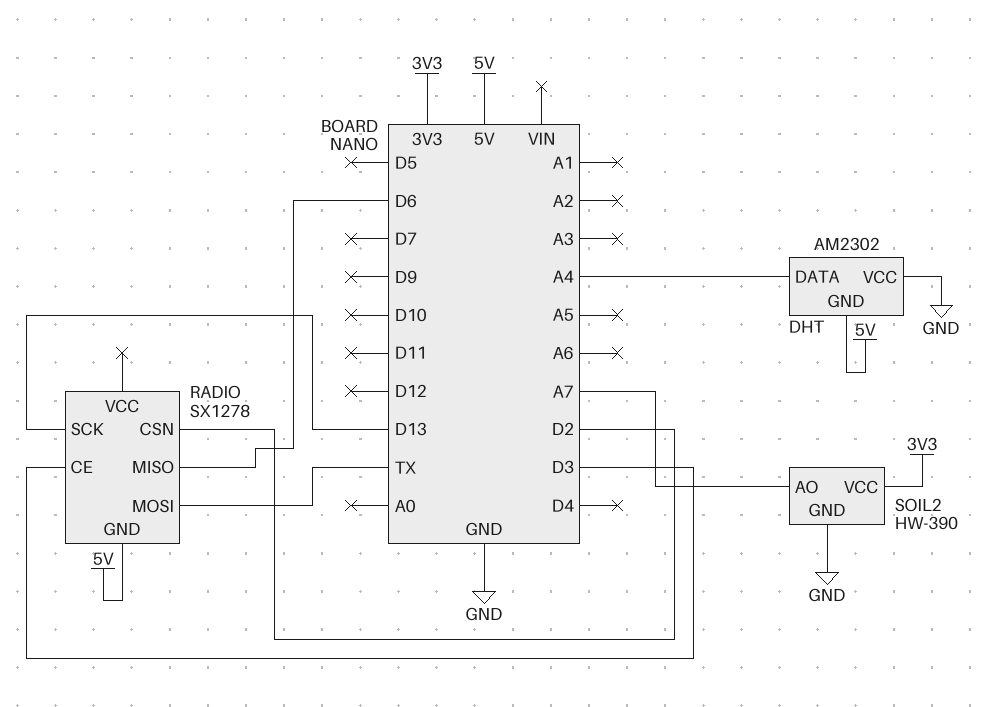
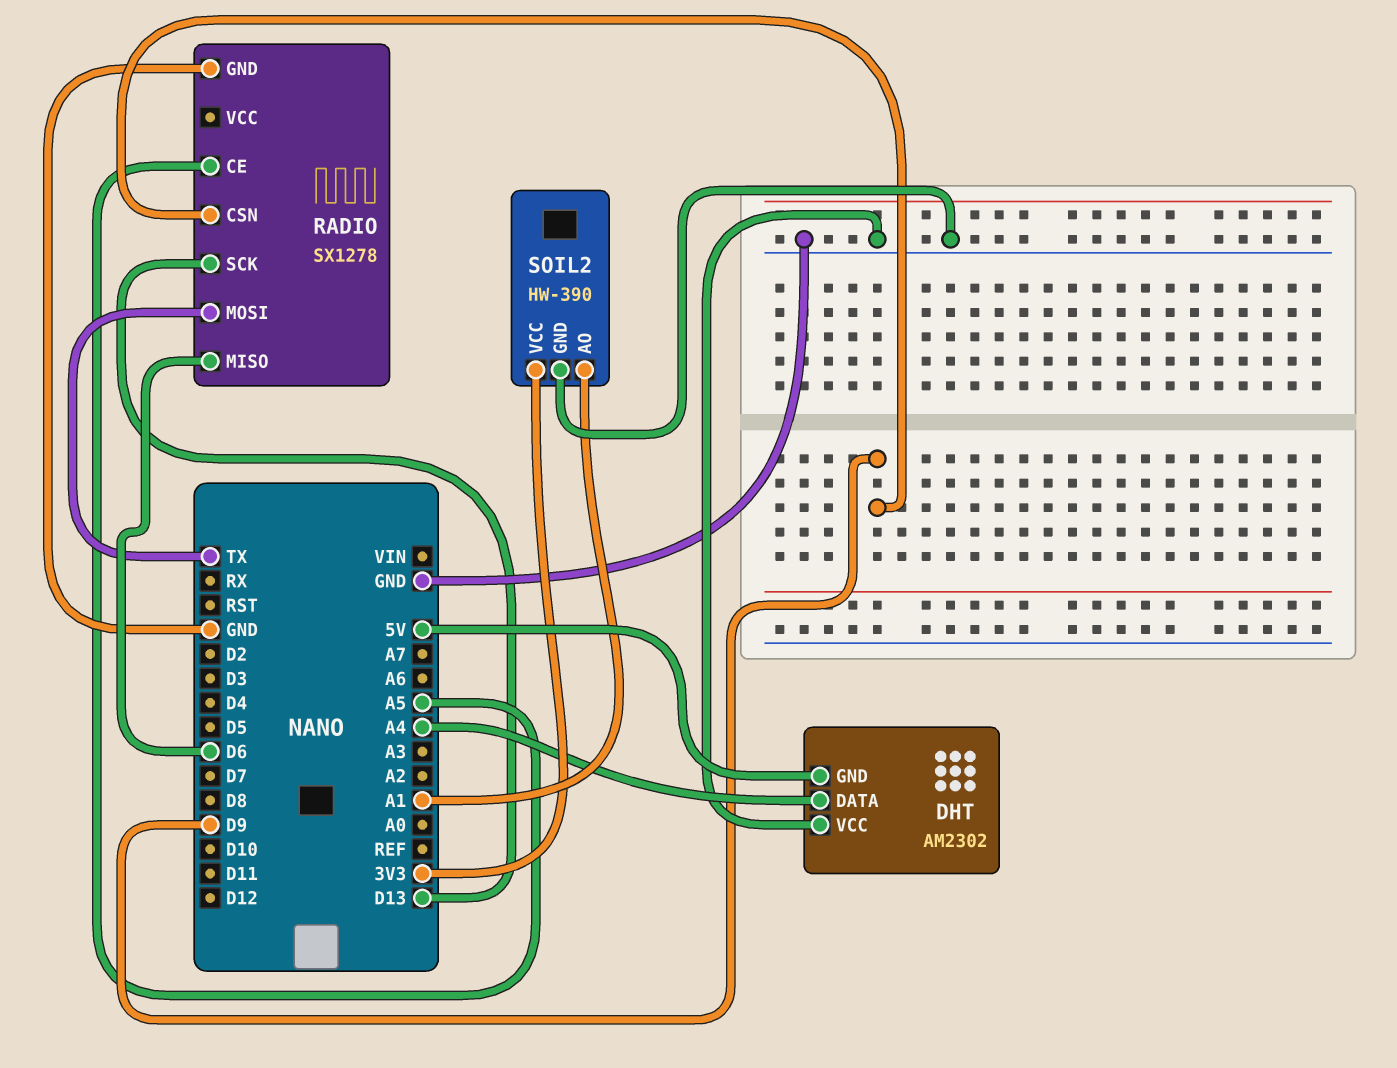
RADIO pin CE: D3 -> A5
RADIO pin CSN: D2 -> D9
RADIO pin GND: 5V -> GND
SOIL2 pin AO: A7 -> A1

